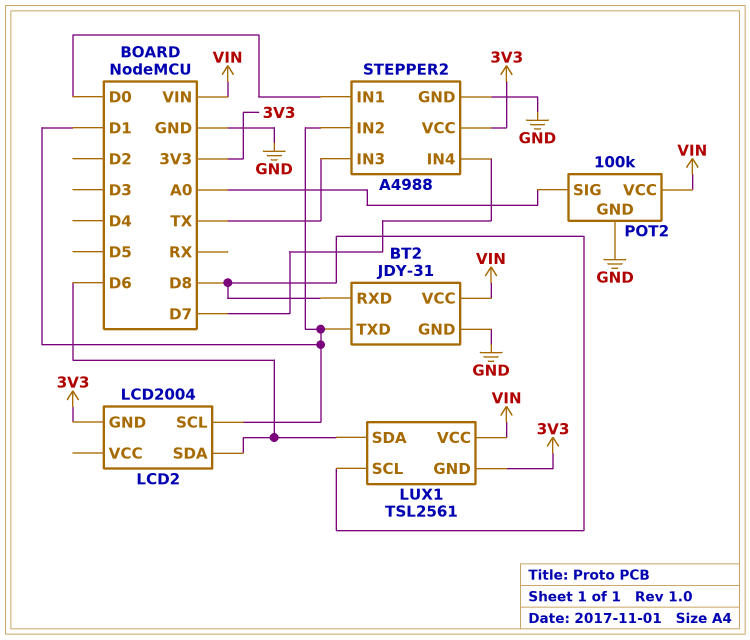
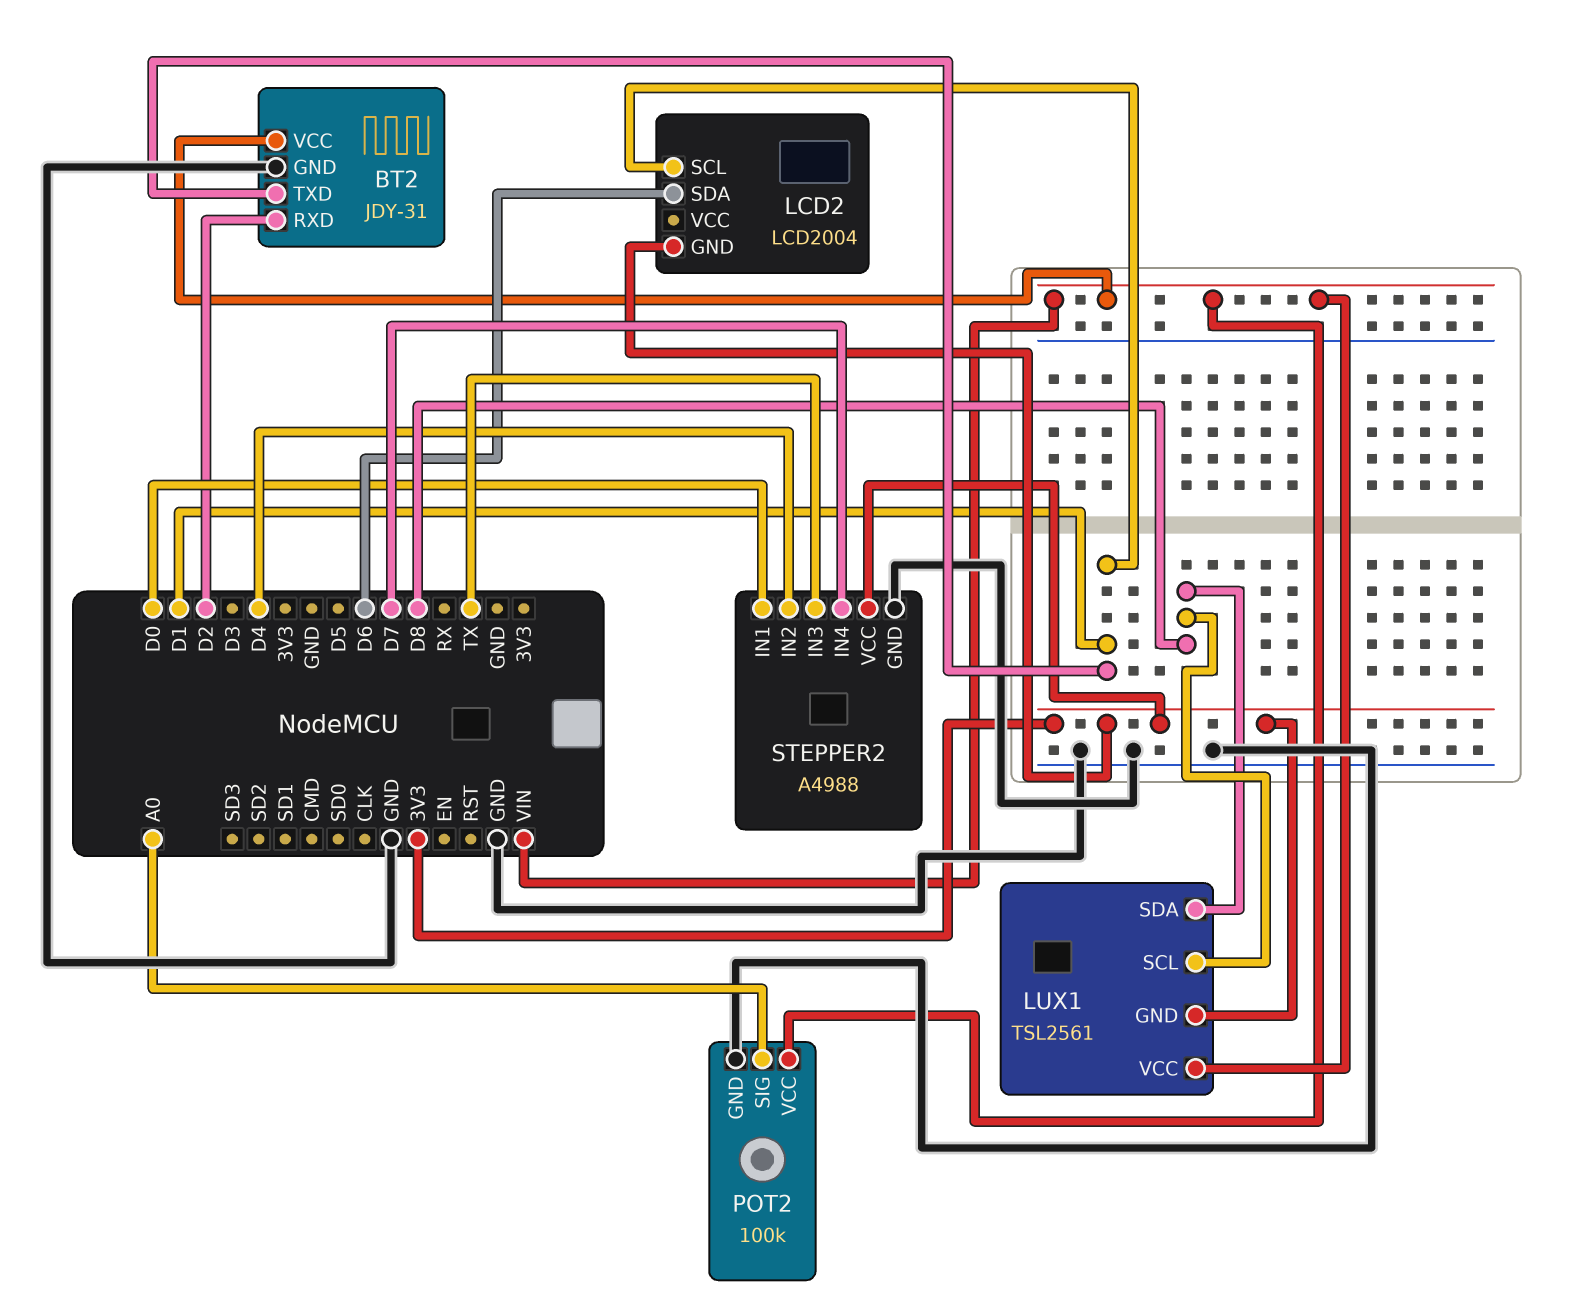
BT2 pin RXD: D8 -> D2
LUX1 pin SDA: D6 -> D8
STEPPER2 pin IN2: D1 -> D4

